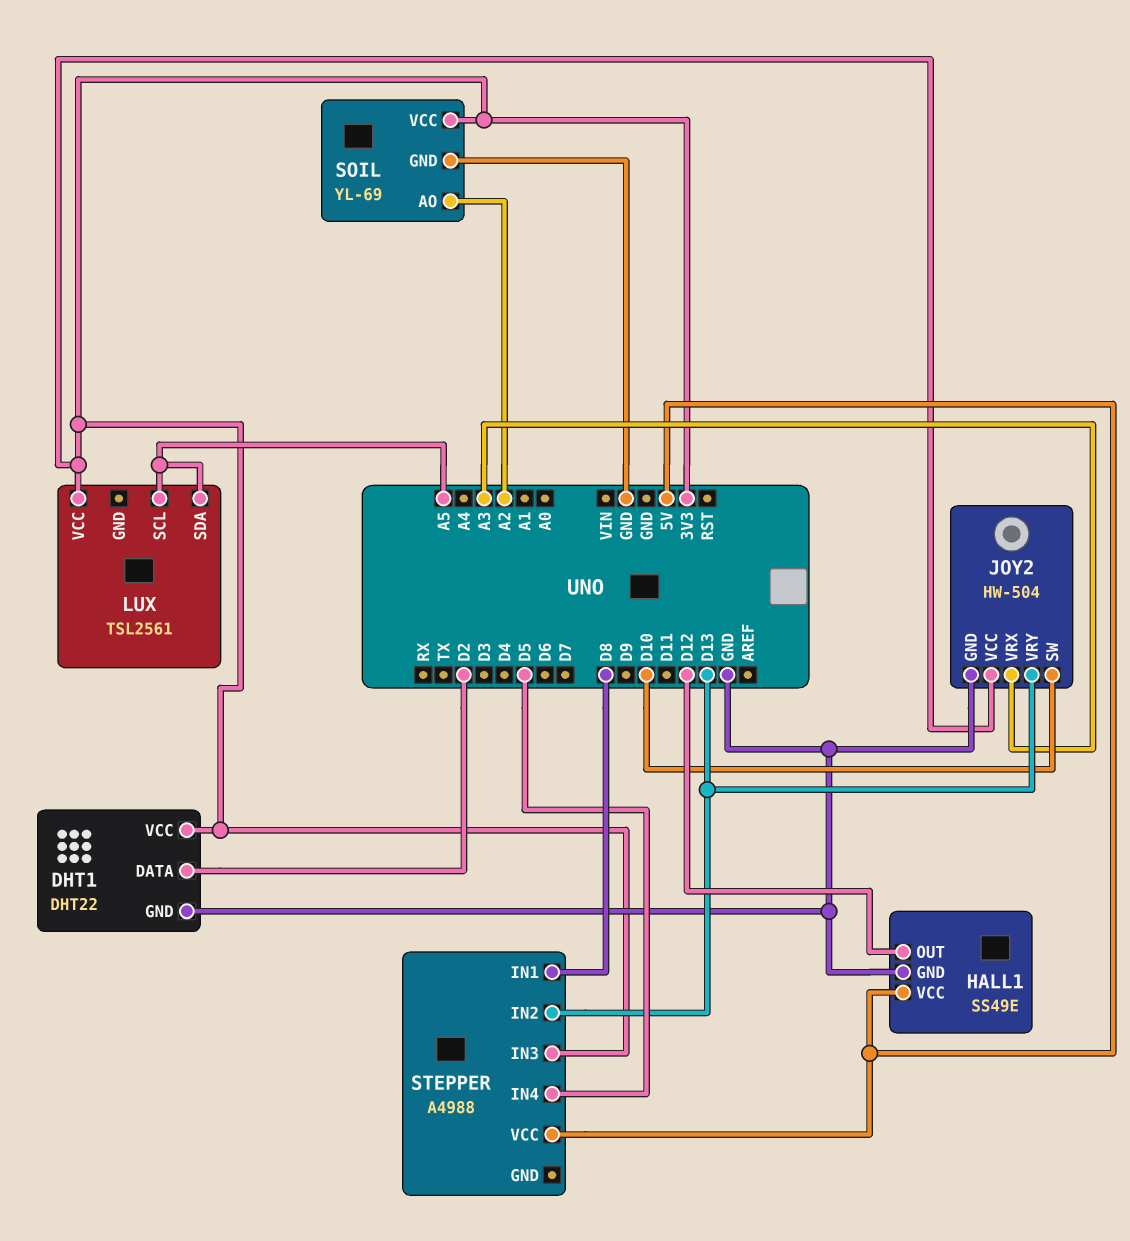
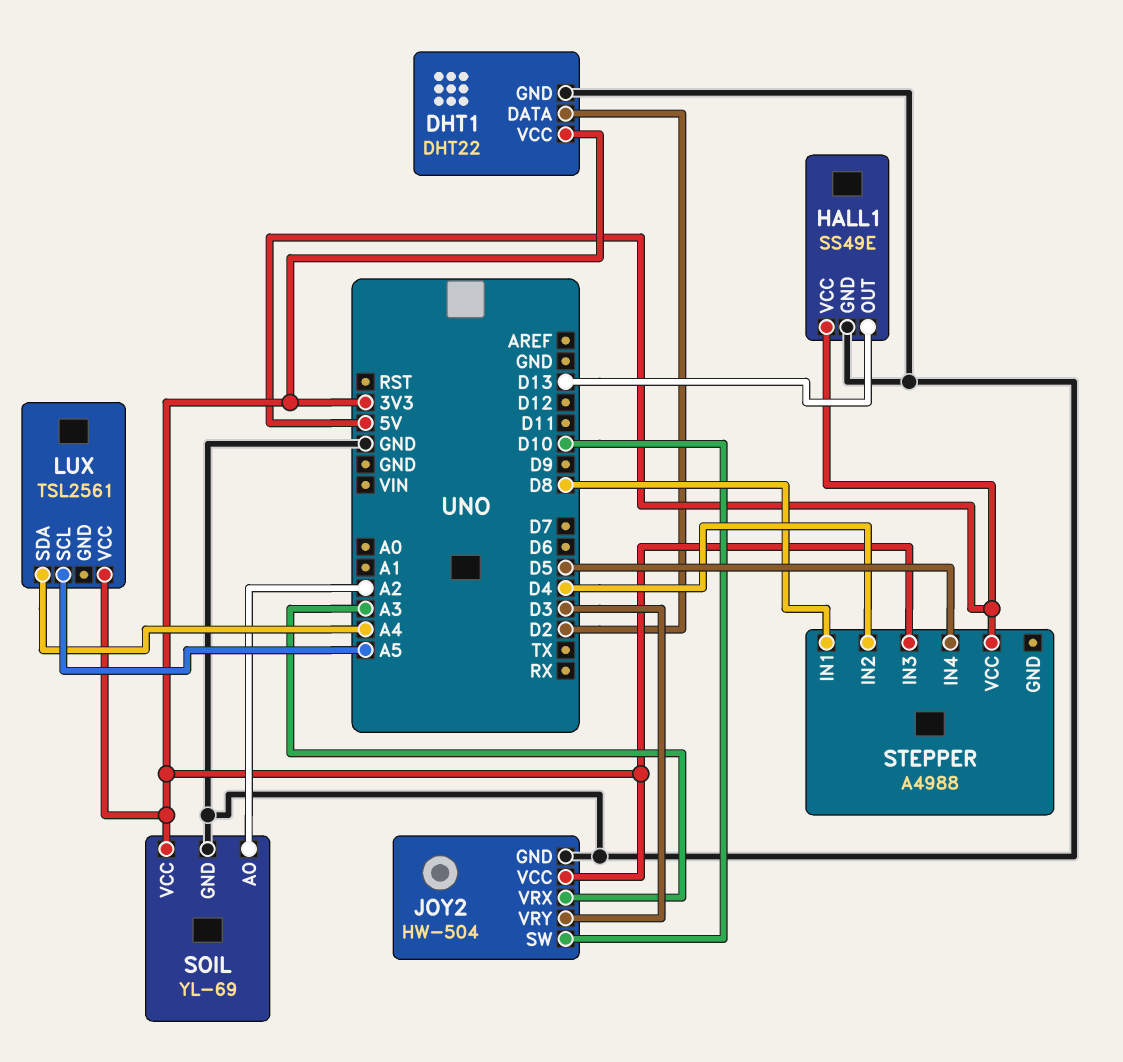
HALL1 pin OUT: D12 -> D13
JOY2 pin VRY: D13 -> D3
LUX pin SDA: A5 -> A4
STEPPER pin IN2: D13 -> D4

